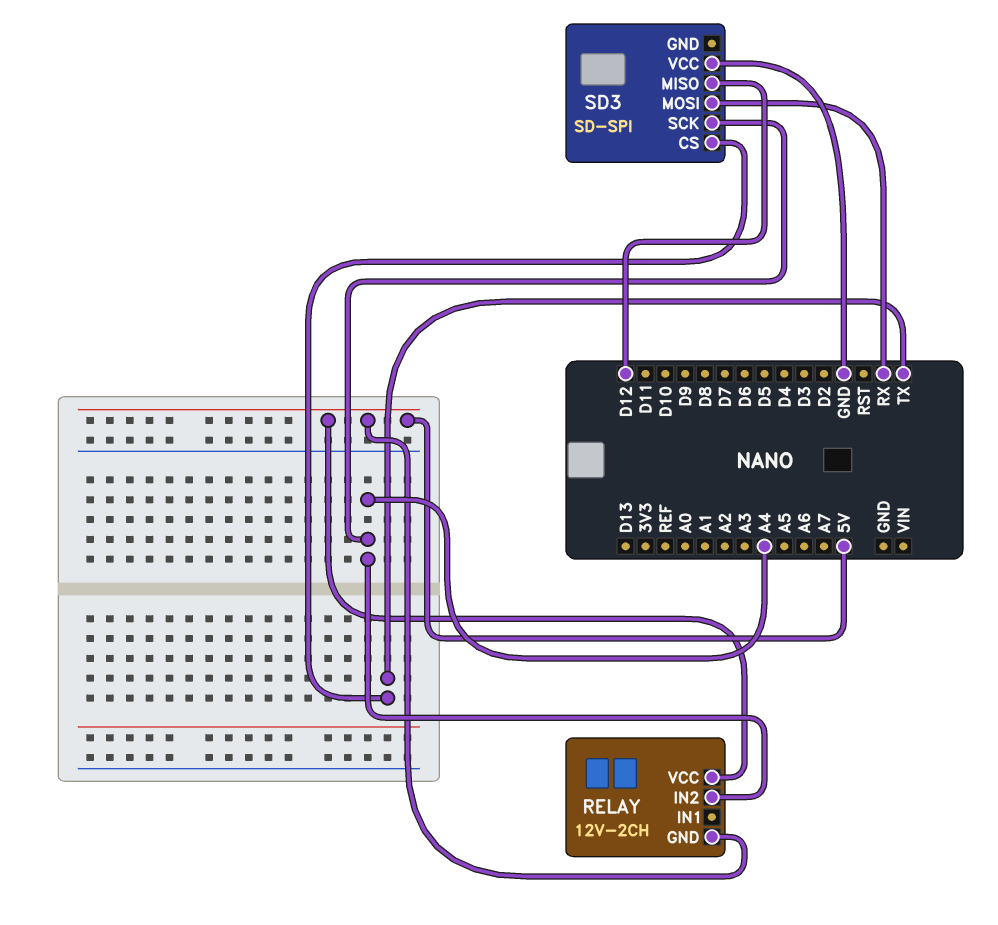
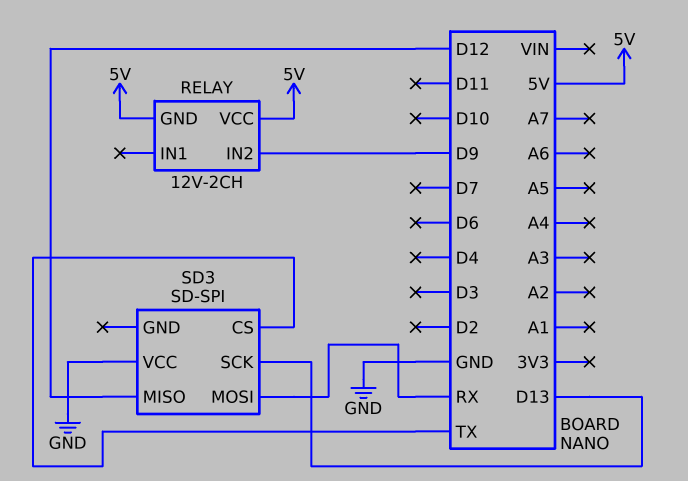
RELAY pin IN2: A4 -> D9
SD3 pin SCK: A4 -> D13

